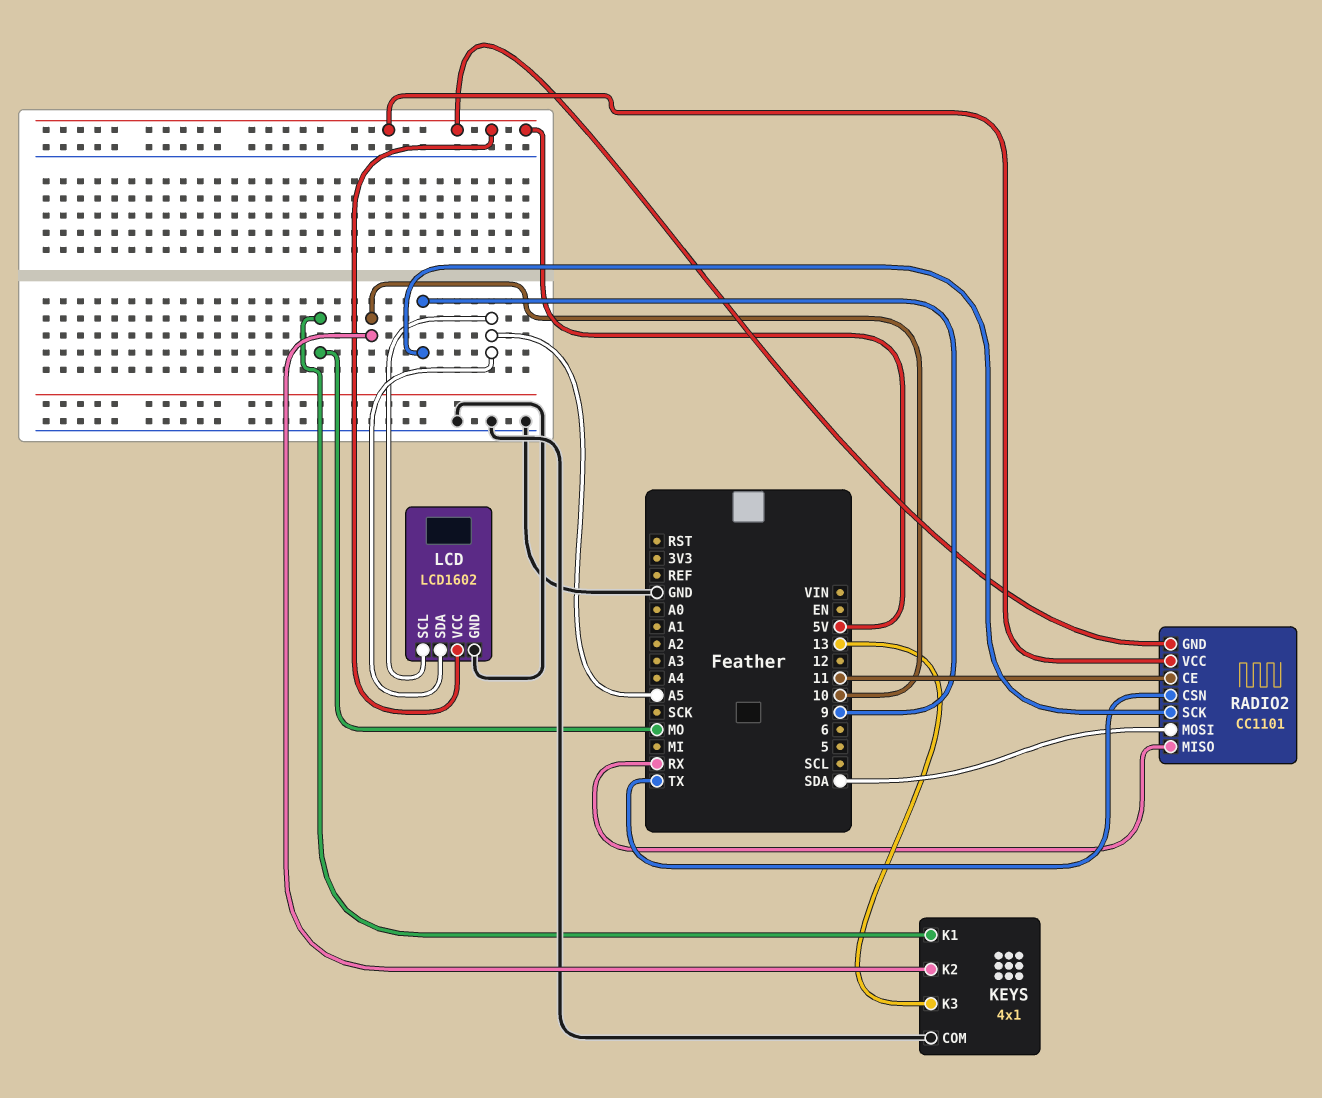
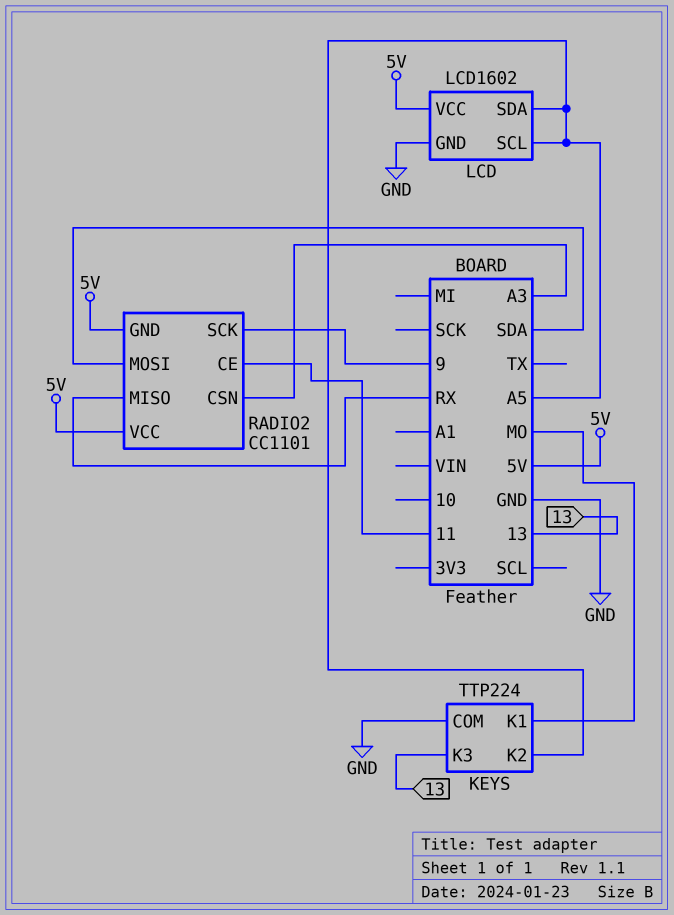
KEYS: 4x1 -> TTP224
KEYS pin K2: 10 -> A5
RADIO2 pin CSN: TX -> A3

